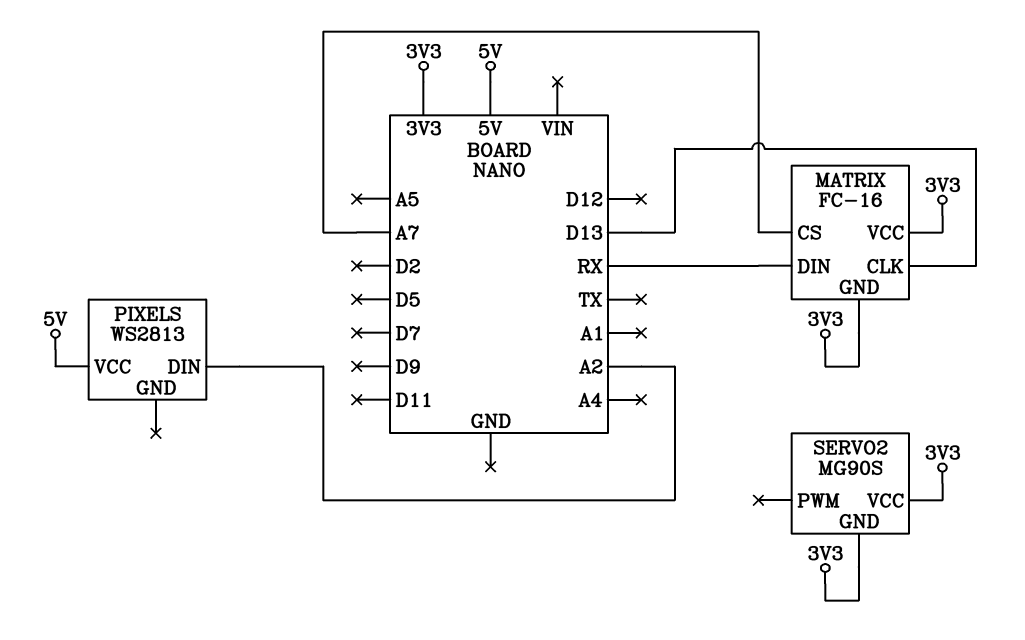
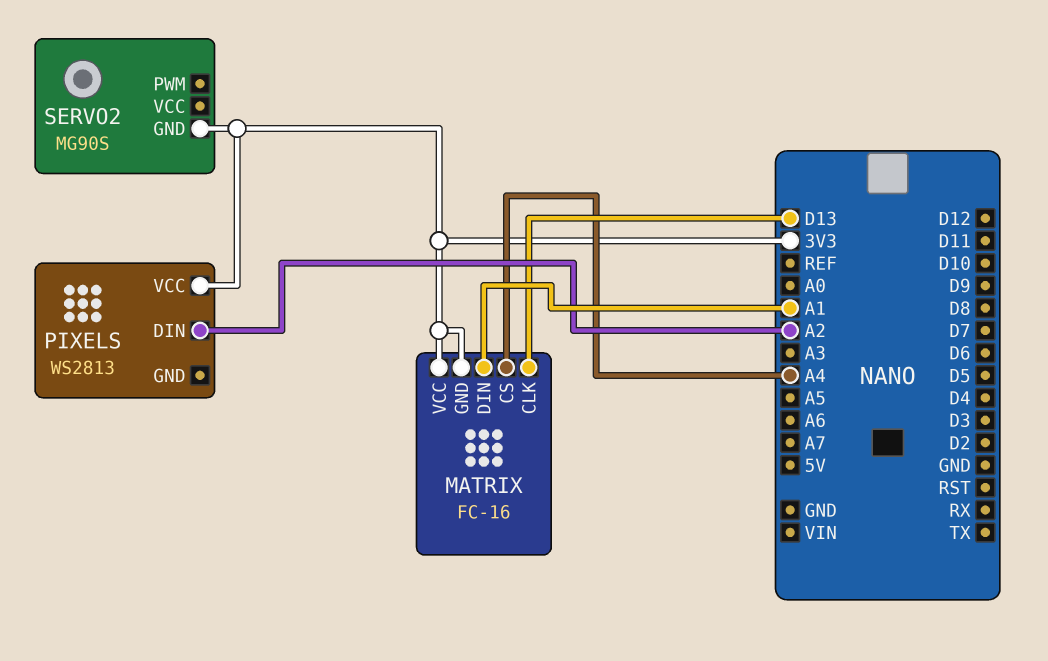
MATRIX pin CS: A7 -> A4
MATRIX pin DIN: RX -> A1
PIXELS pin VCC: 5V -> 3V3
SERVO2 pin VCC: 3V3 -> none

